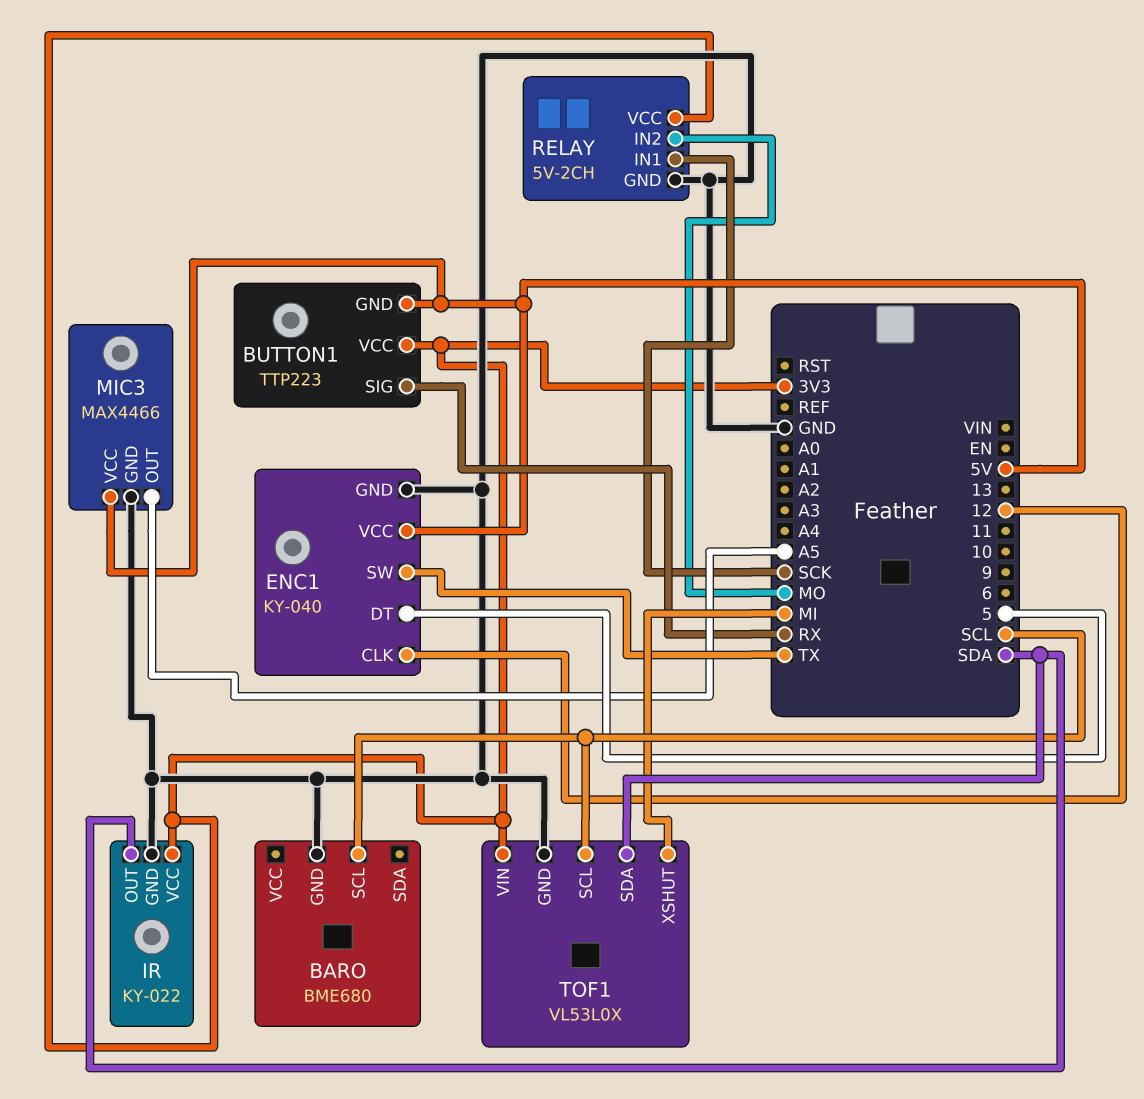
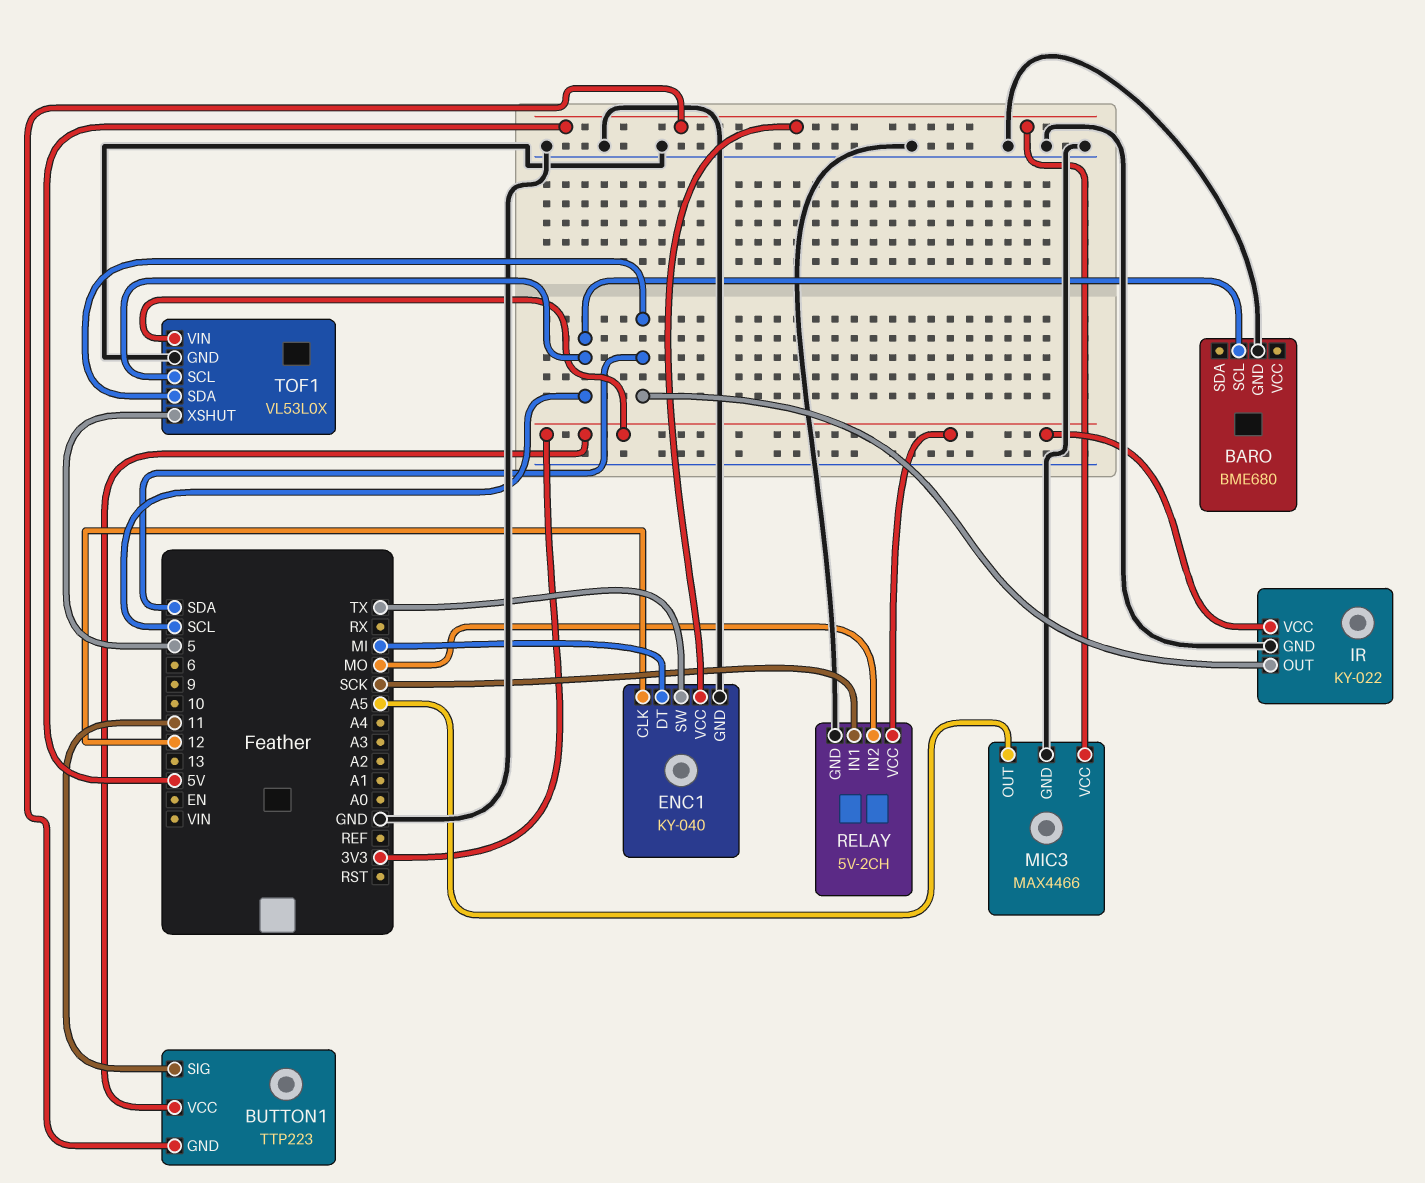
BUTTON1 pin SIG: RX -> 11
ENC1 pin DT: 5 -> MI
TOF1 pin XSHUT: MI -> 5

